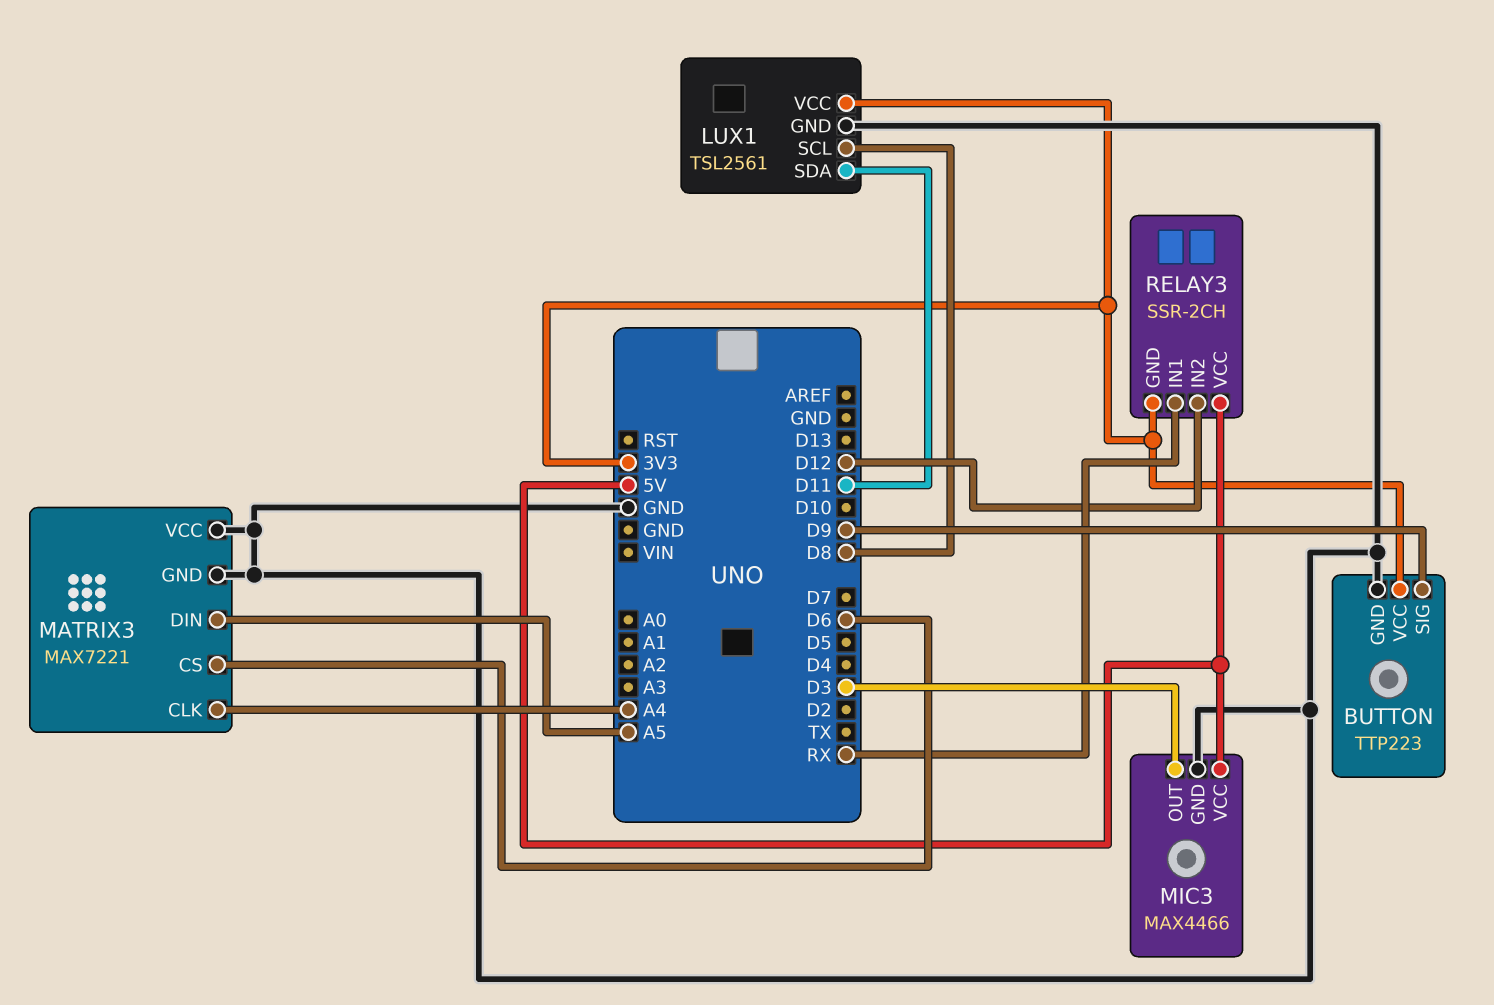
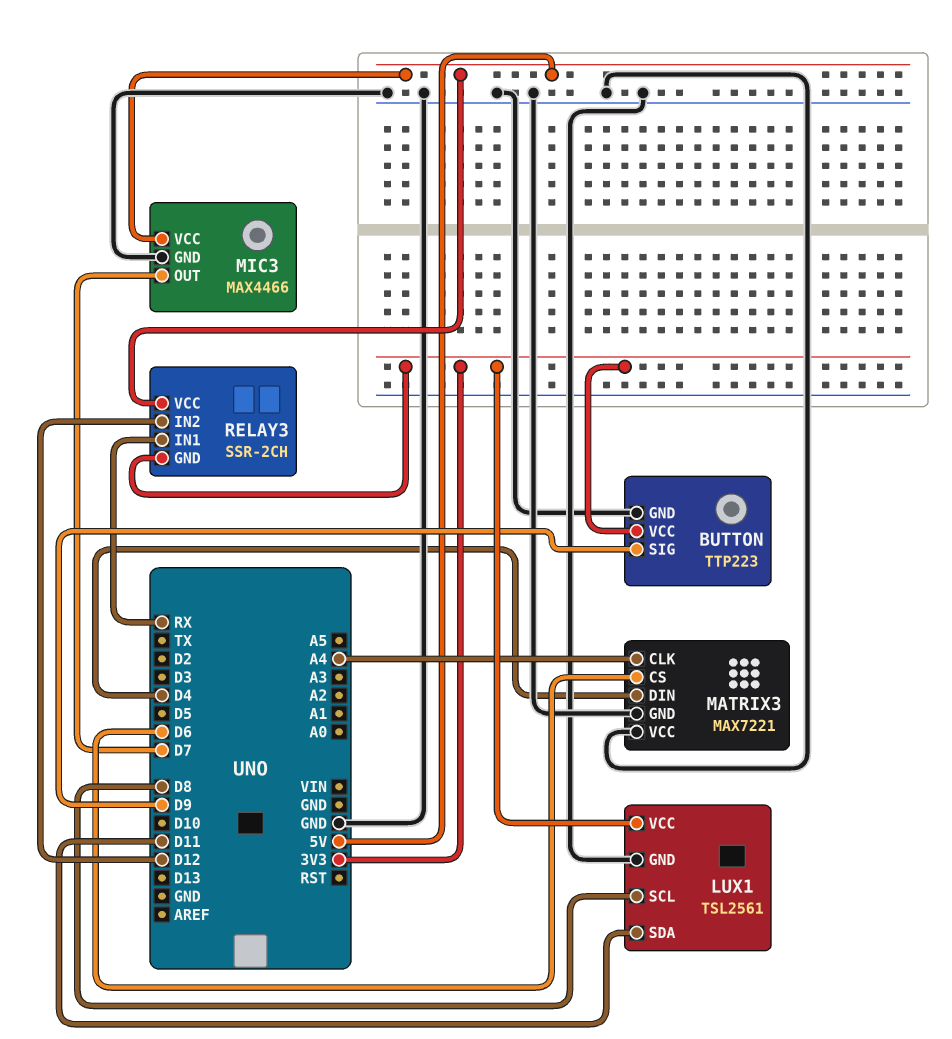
MATRIX3 pin DIN: A5 -> D4
MIC3 pin OUT: D3 -> D7

